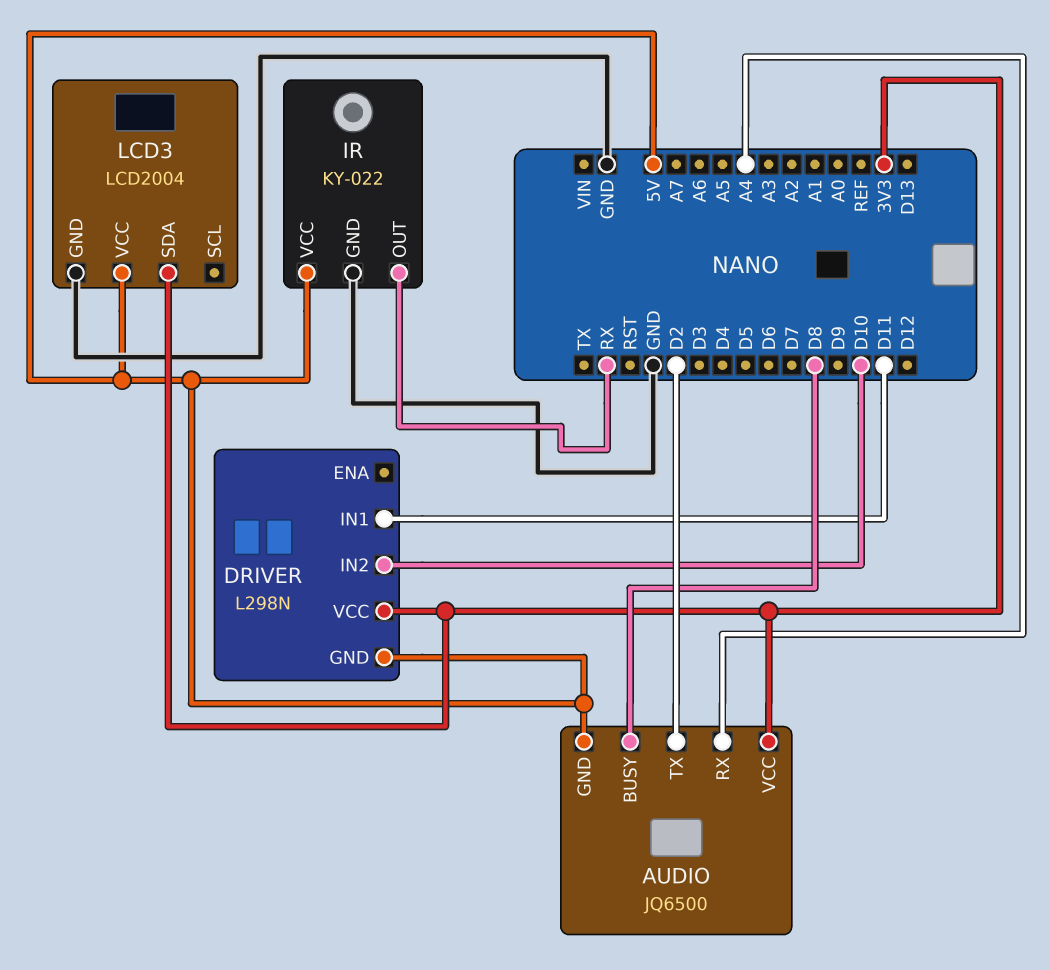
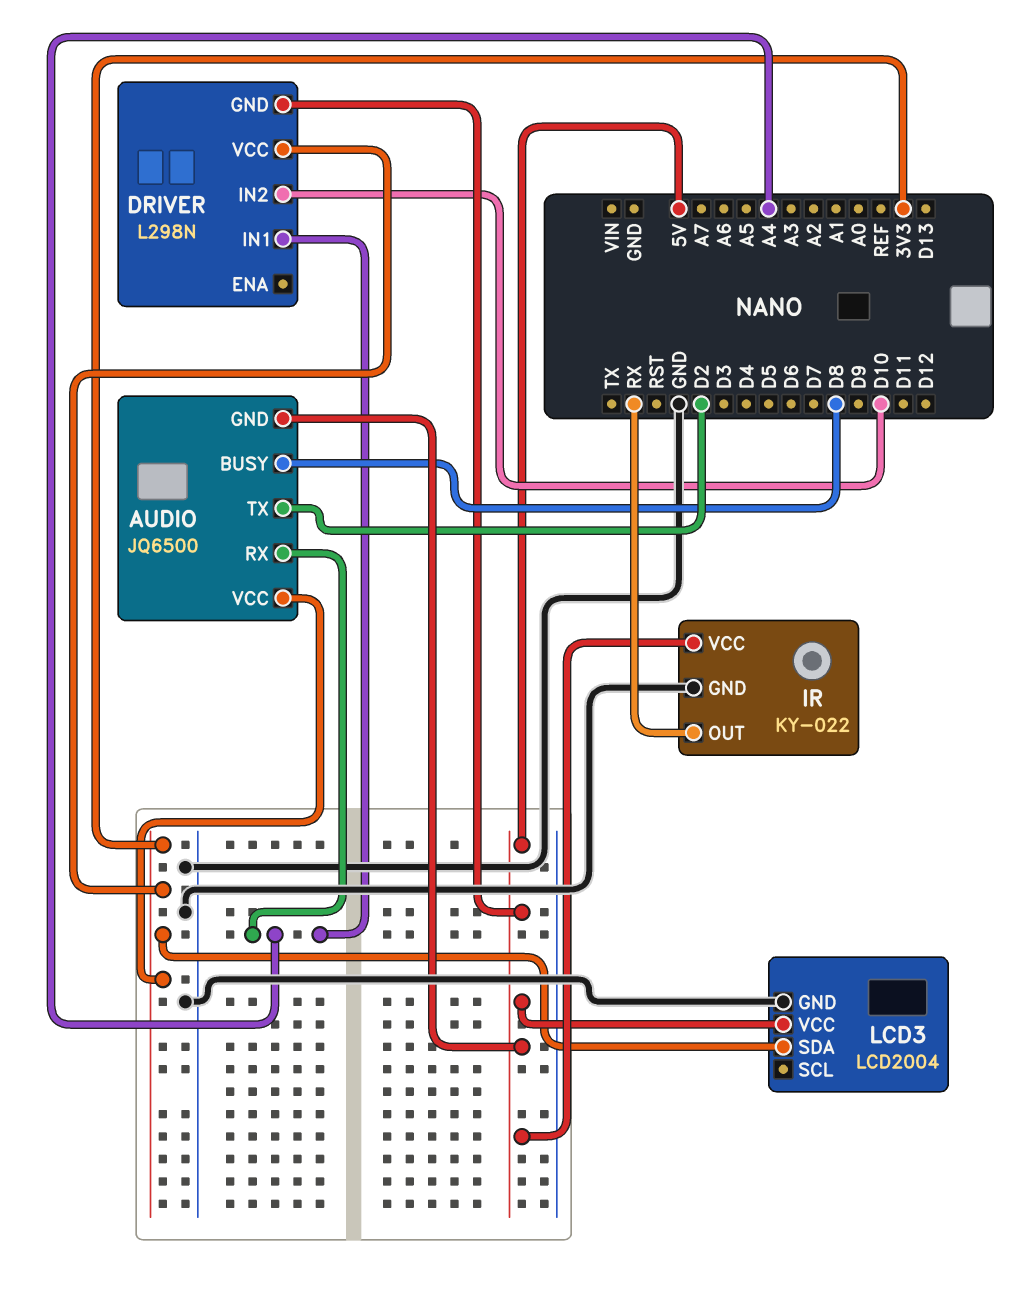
DRIVER pin IN1: D11 -> A4

